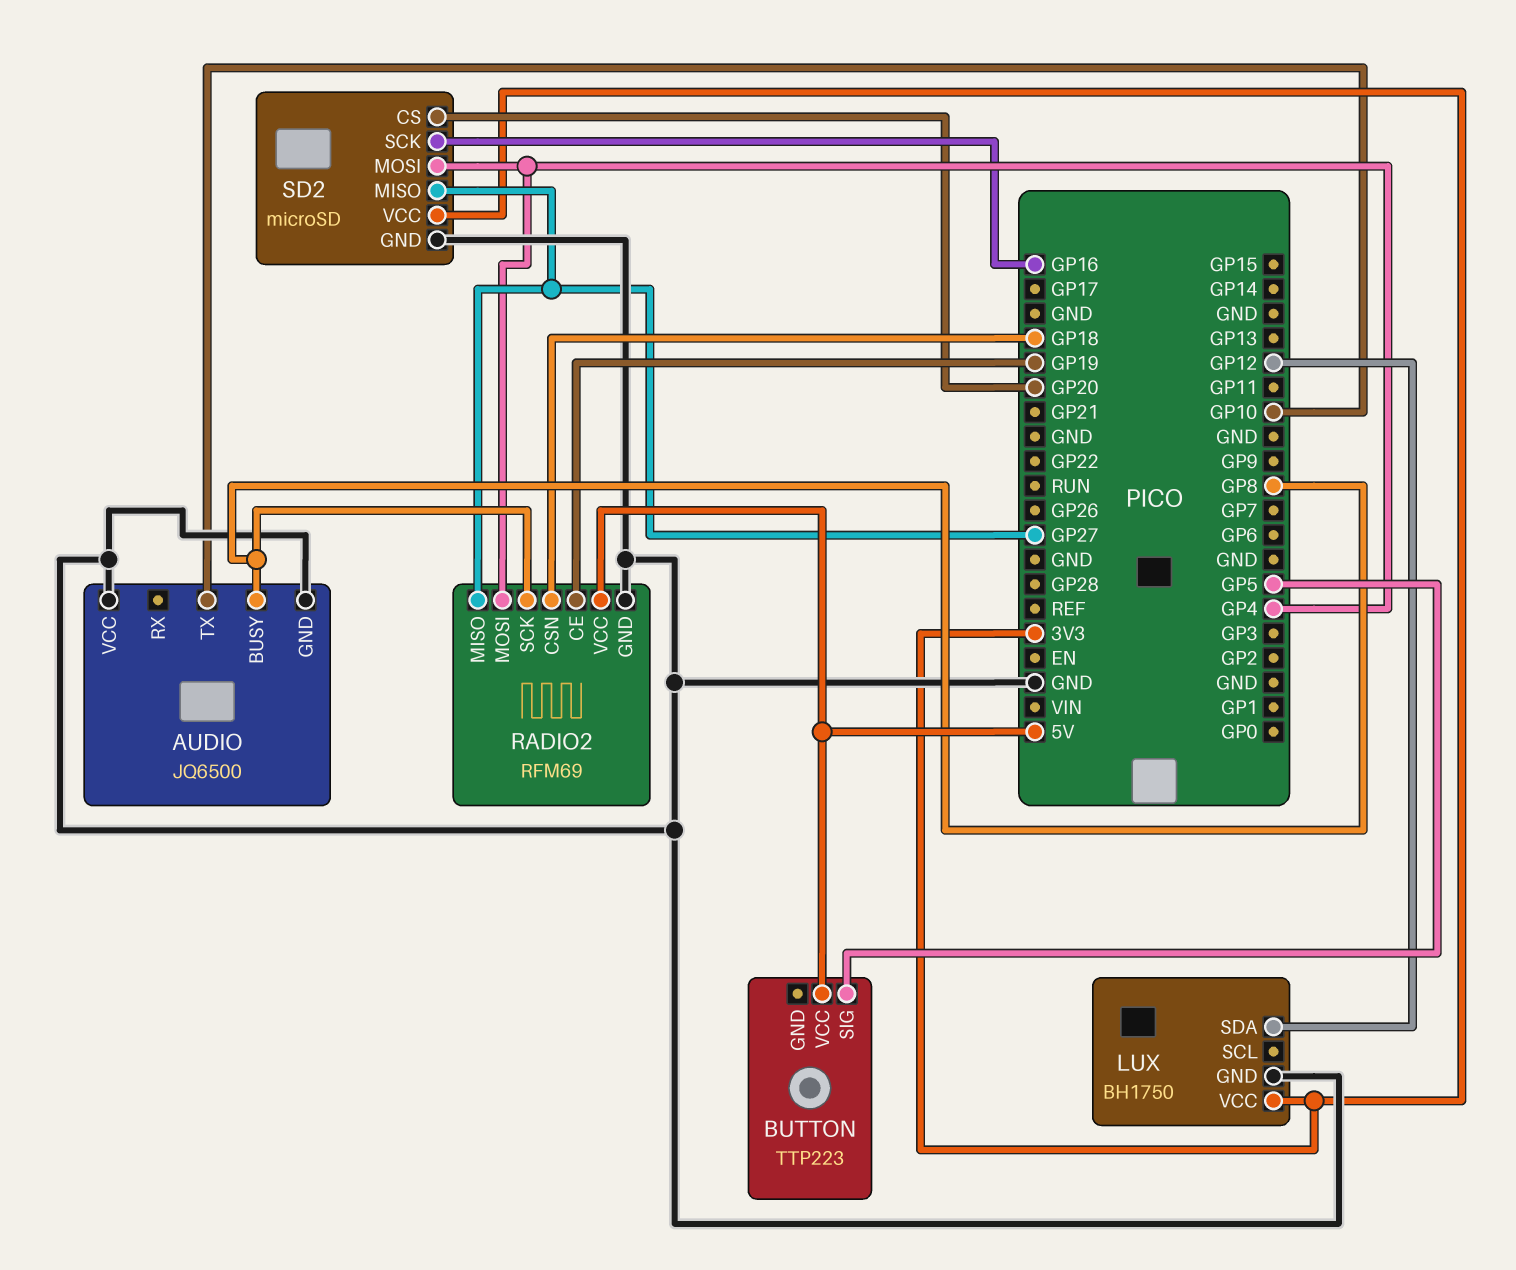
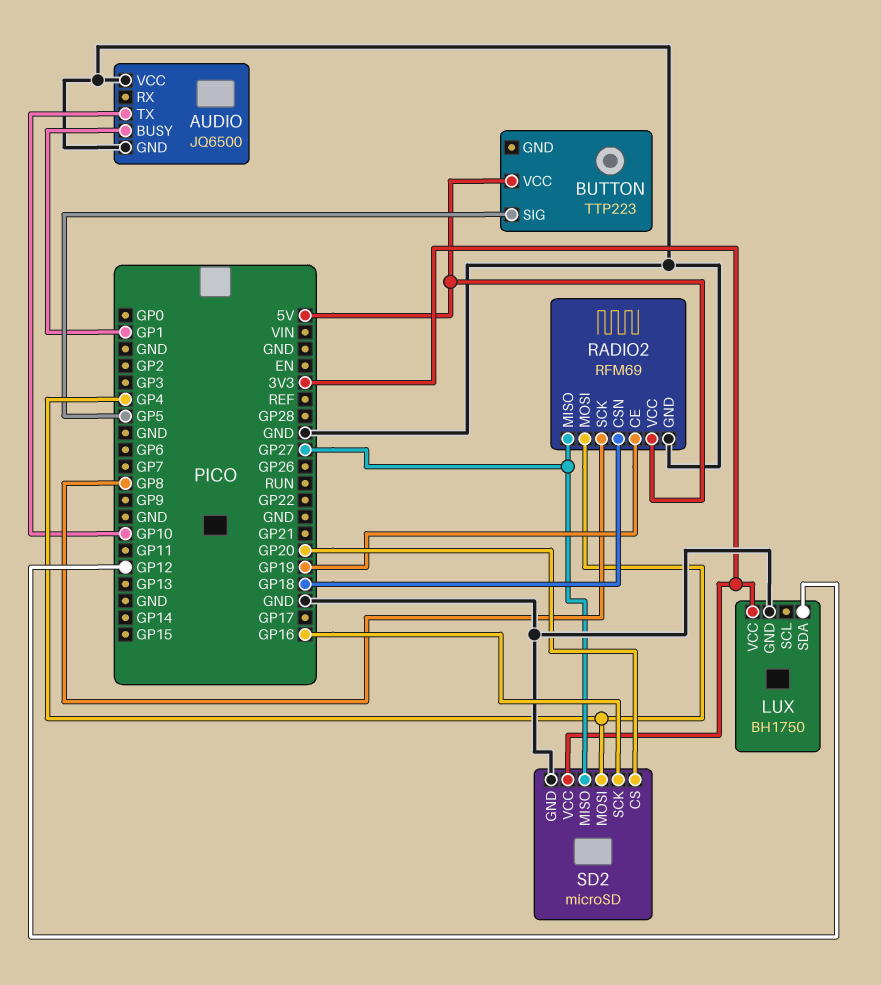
AUDIO pin BUSY: GP8 -> GP1

